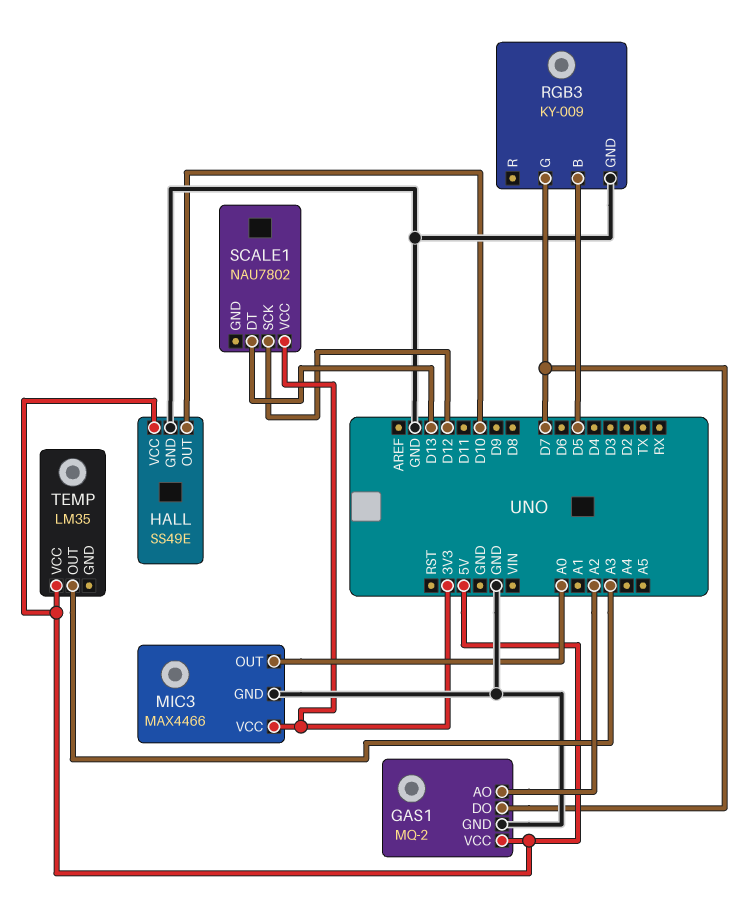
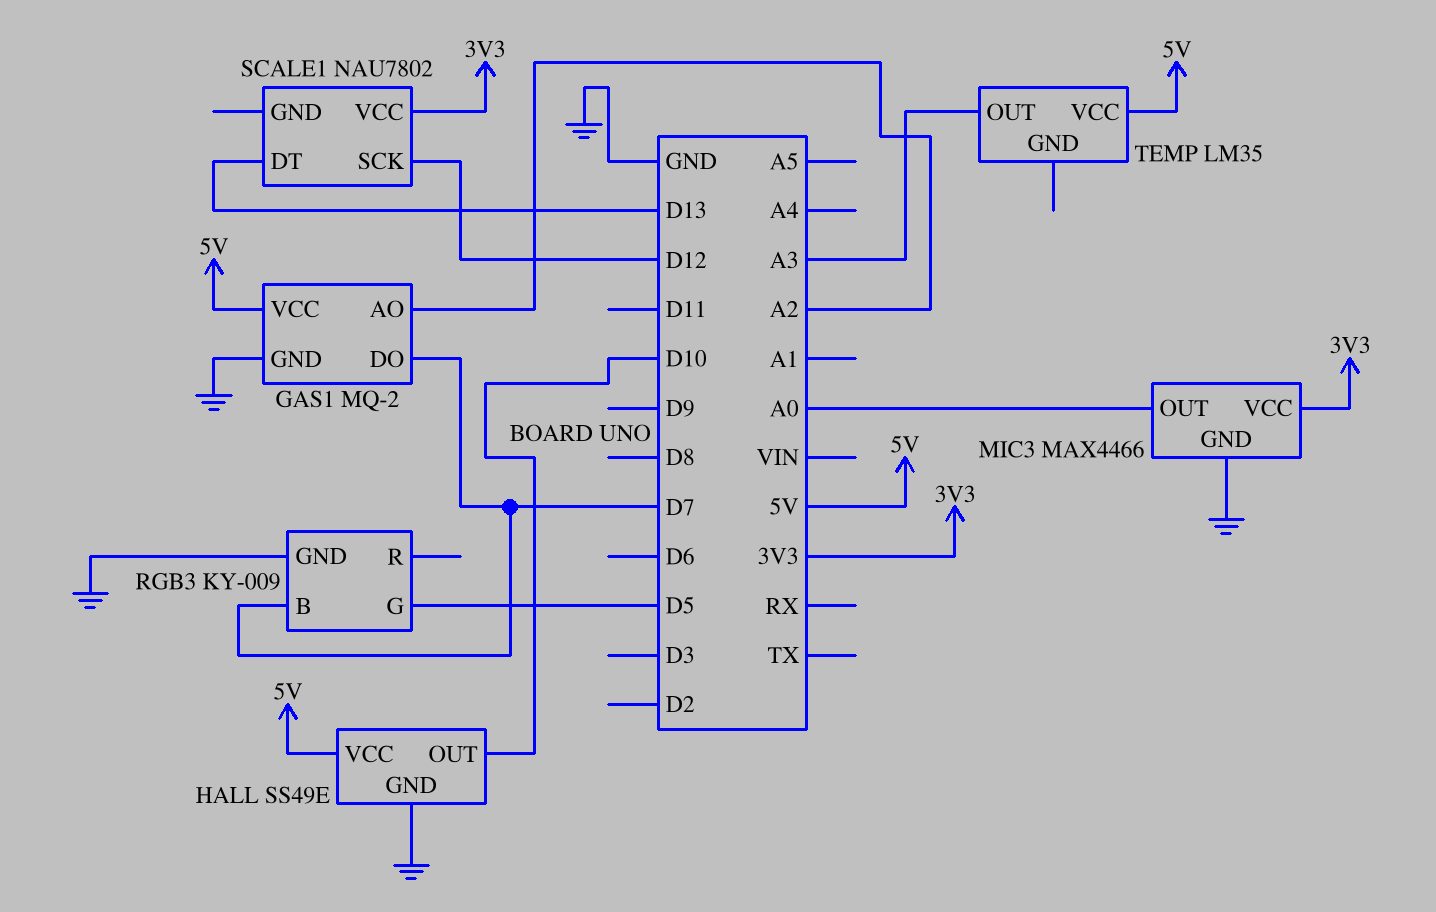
RGB3 pin B: D5 -> D7
RGB3 pin G: D7 -> D5

